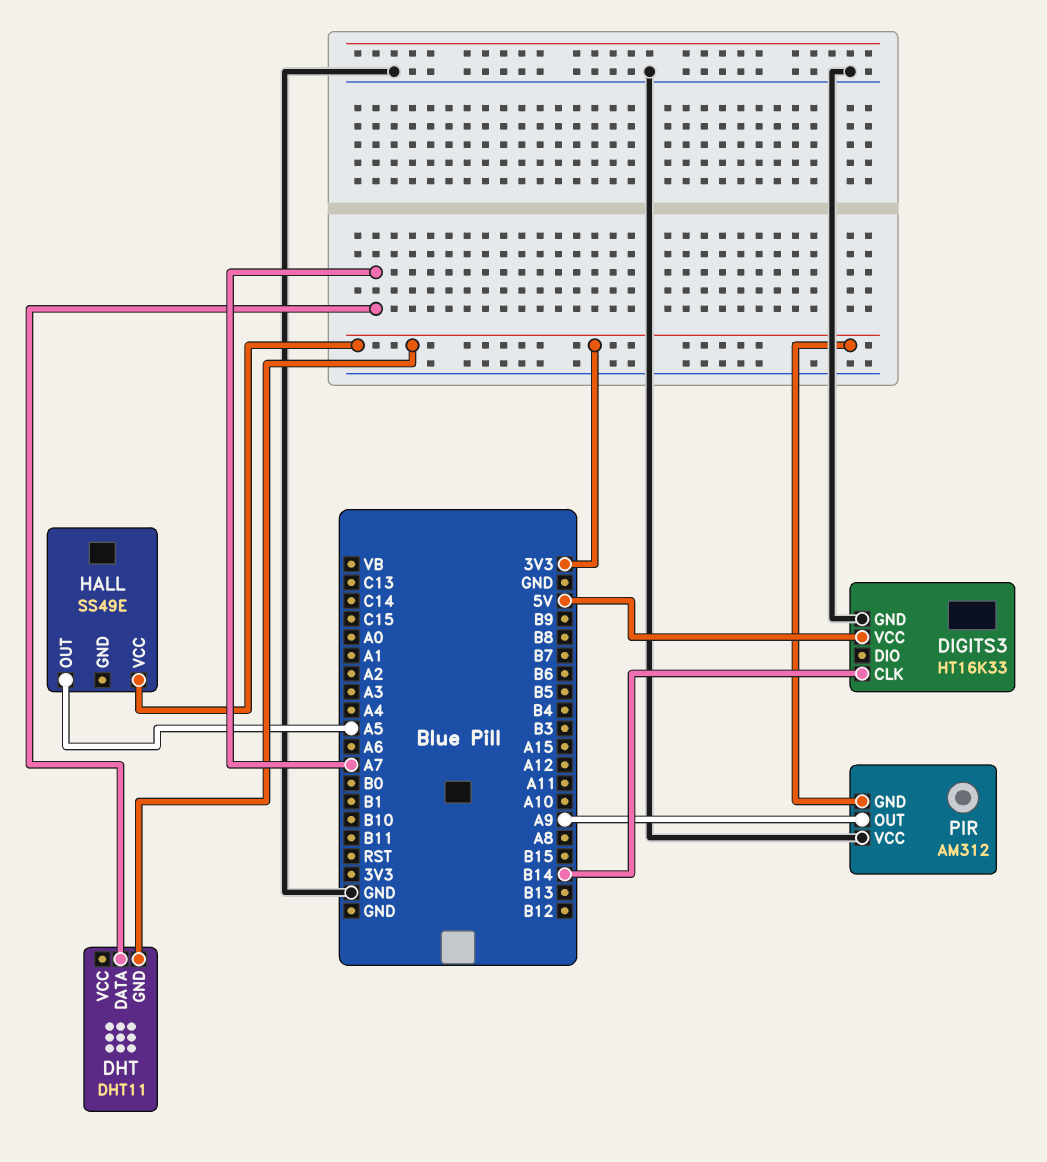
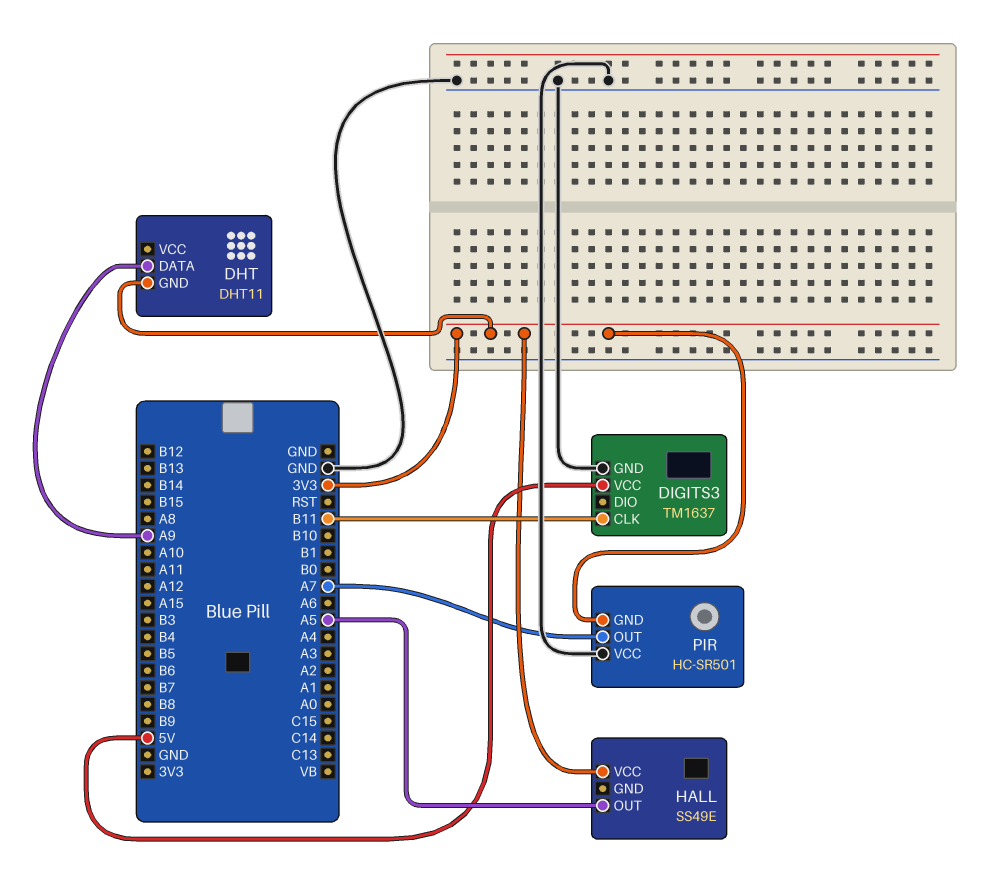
DHT pin DATA: A7 -> A9
DIGITS3: HT16K33 -> TM1637
DIGITS3 pin CLK: B14 -> B11
PIR: AM312 -> HC-SR501
PIR pin OUT: A9 -> A7

